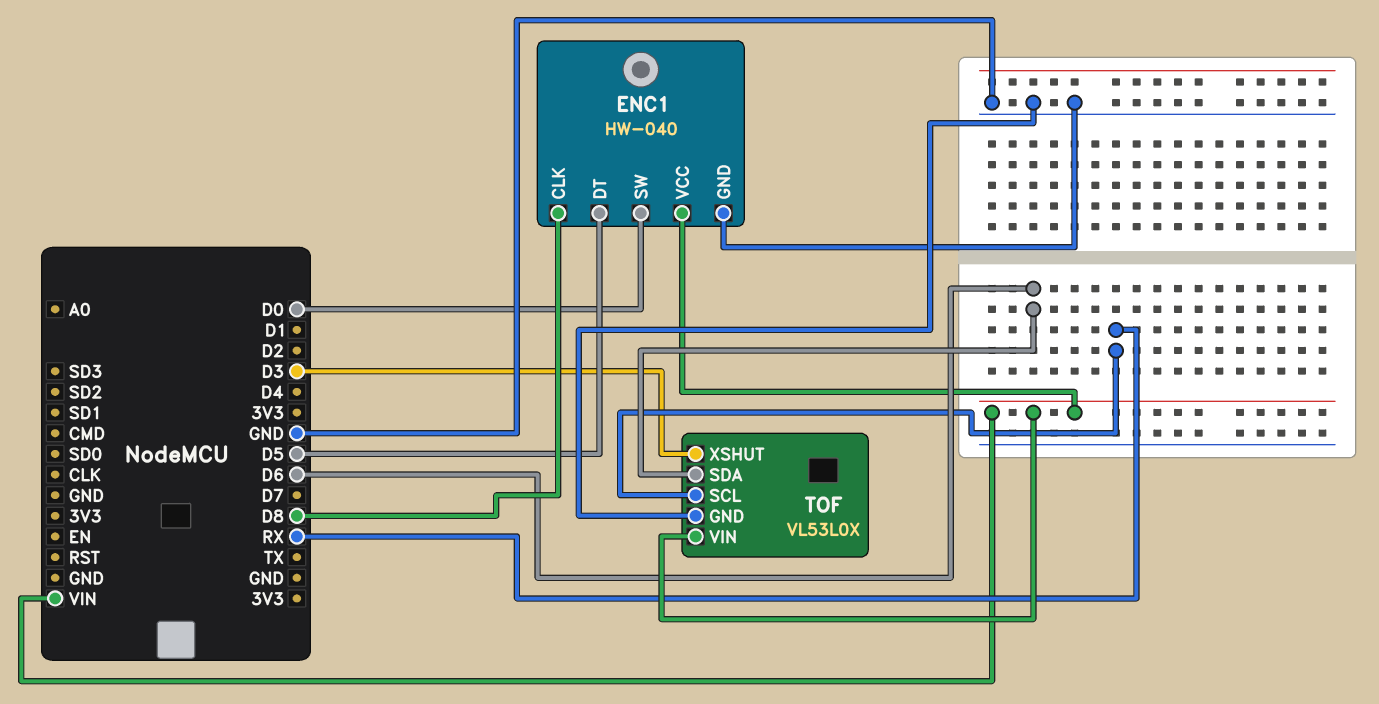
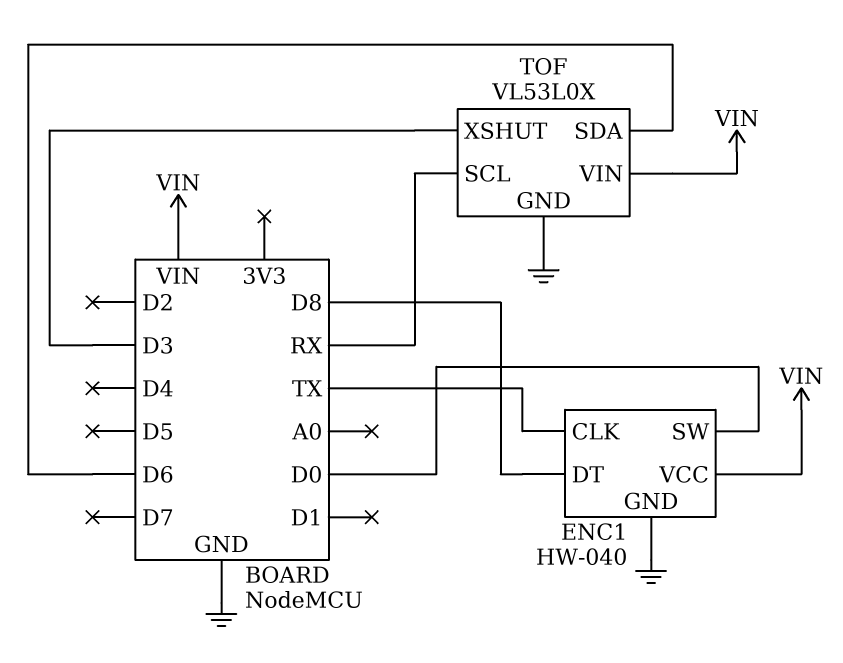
ENC1 pin CLK: D8 -> TX
ENC1 pin DT: D5 -> D8

